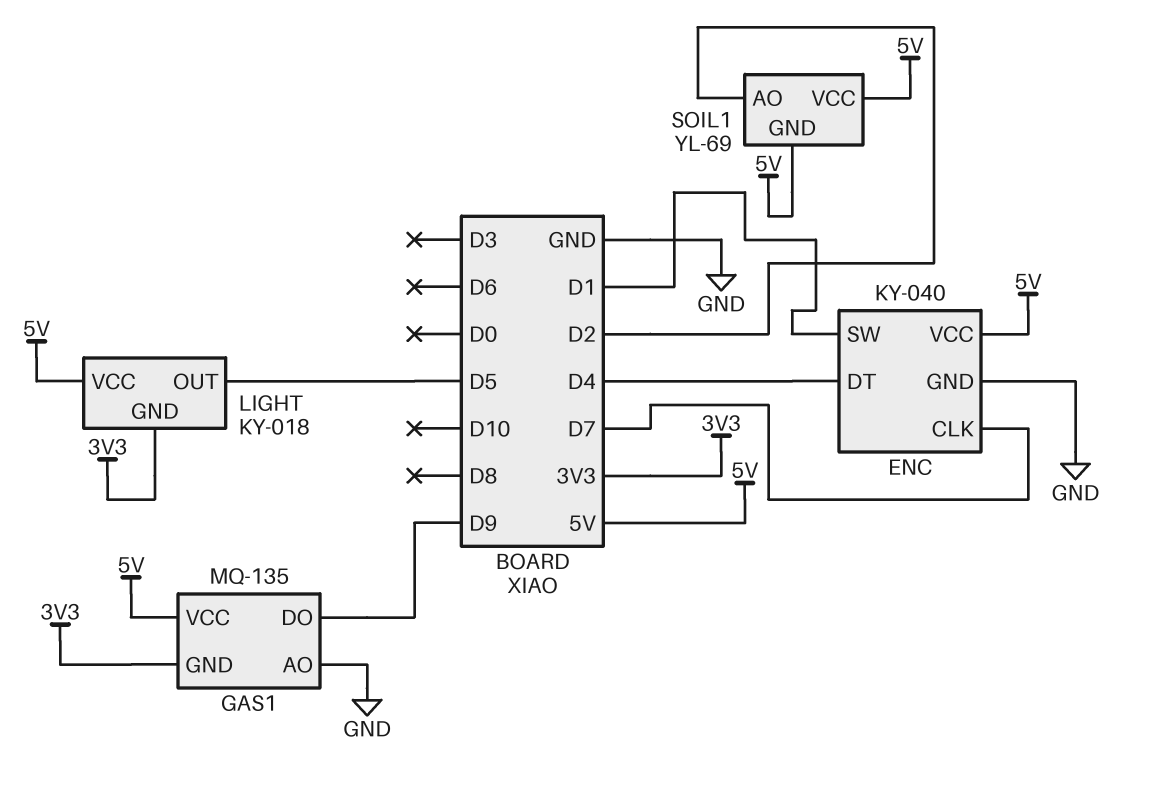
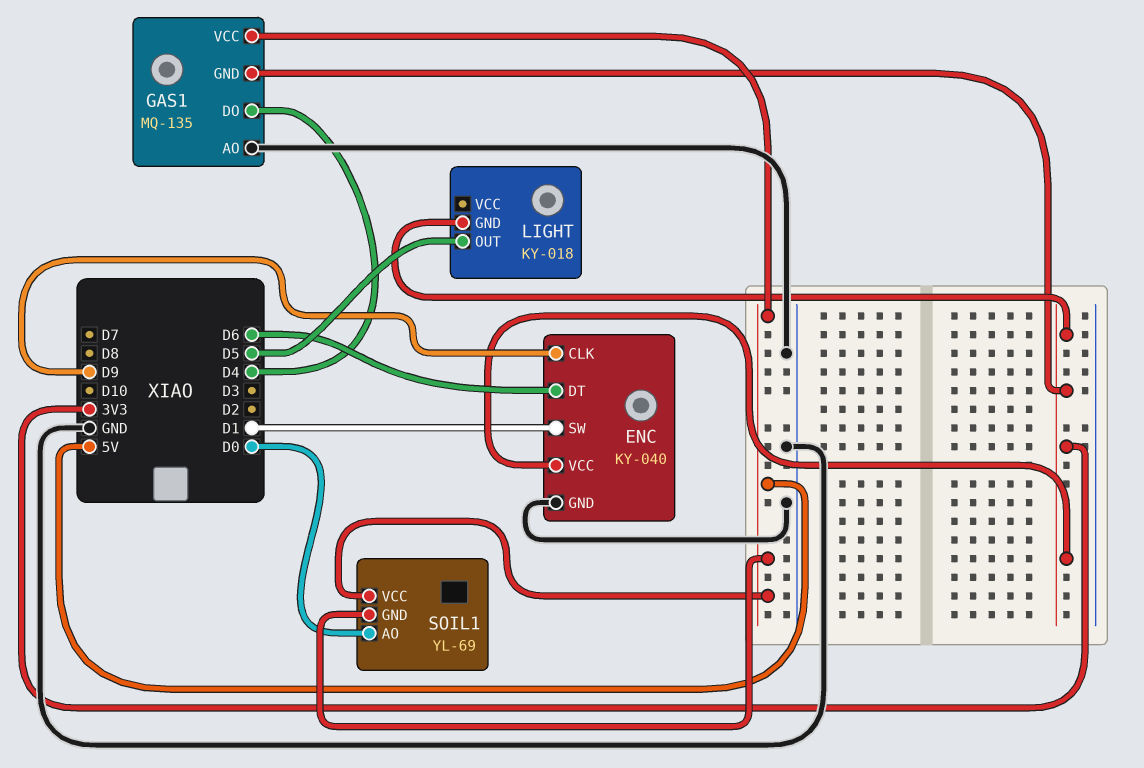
ENC pin CLK: D7 -> D9
ENC pin DT: D4 -> D6
ENC pin VCC: 5V -> 3V3
GAS1 pin DO: D9 -> D4
LIGHT pin VCC: 5V -> none
SOIL1 pin AO: D2 -> D0

